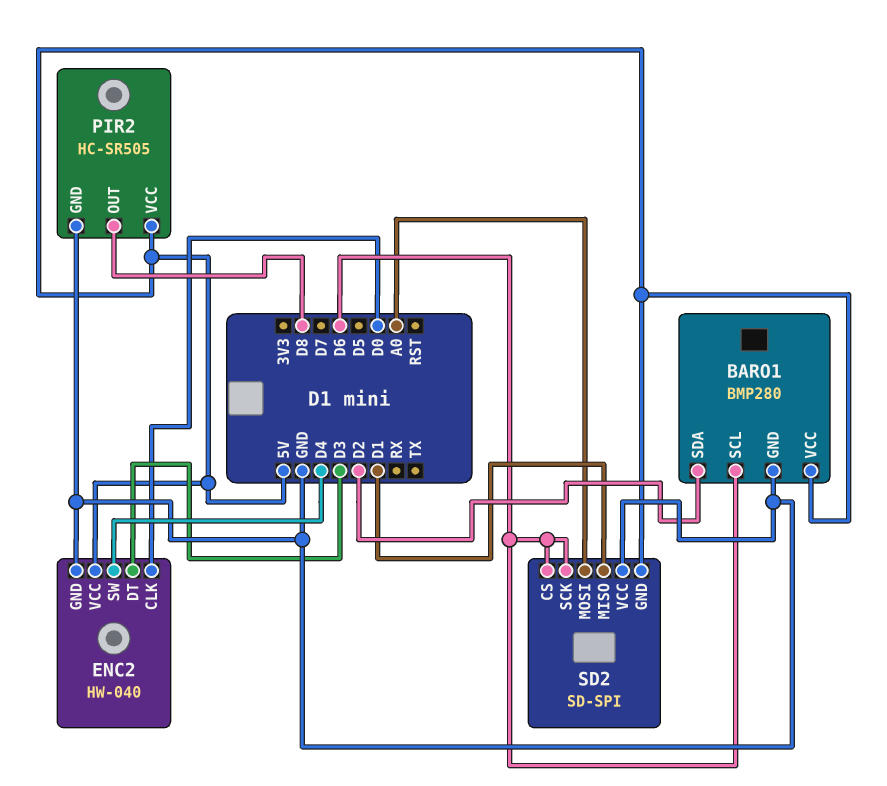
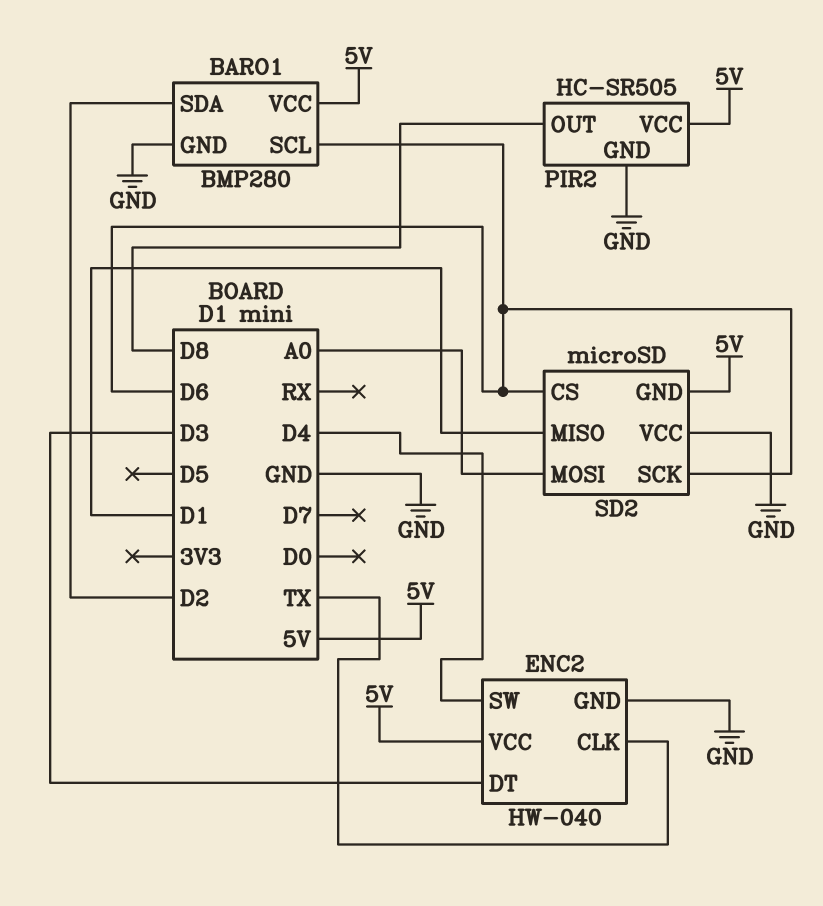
ENC2 pin CLK: D0 -> TX
SD2: SD-SPI -> microSD

